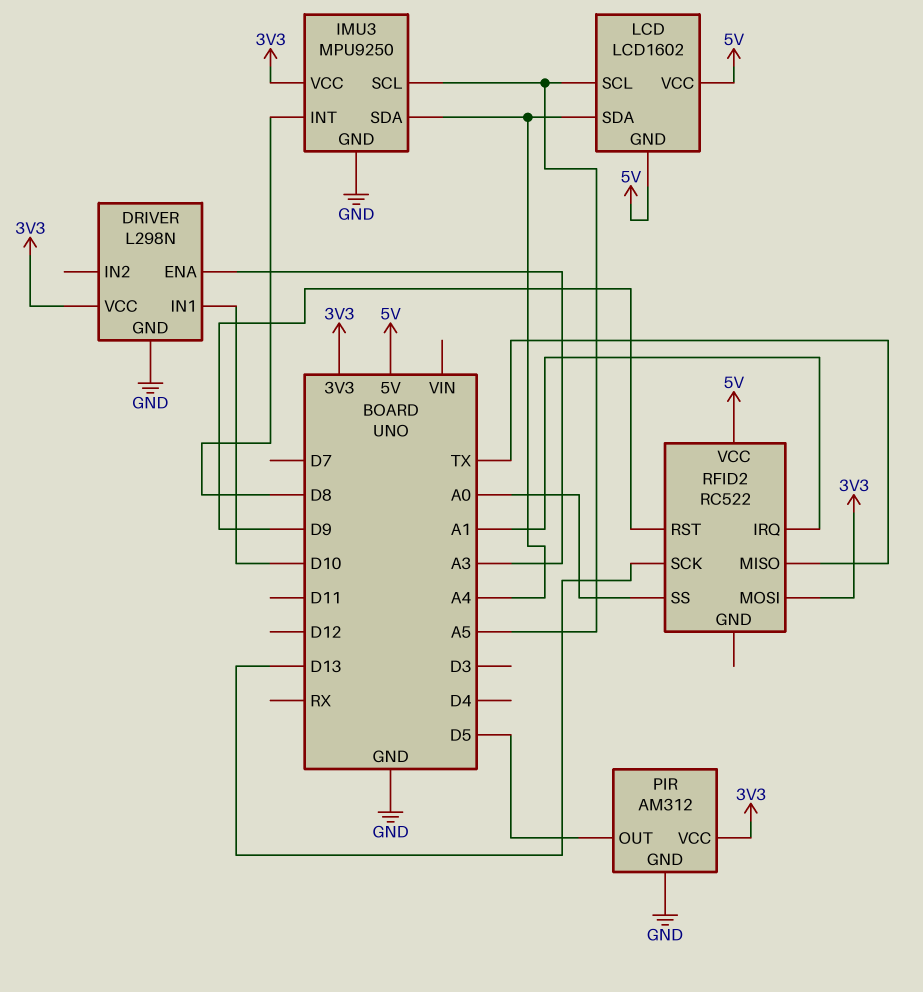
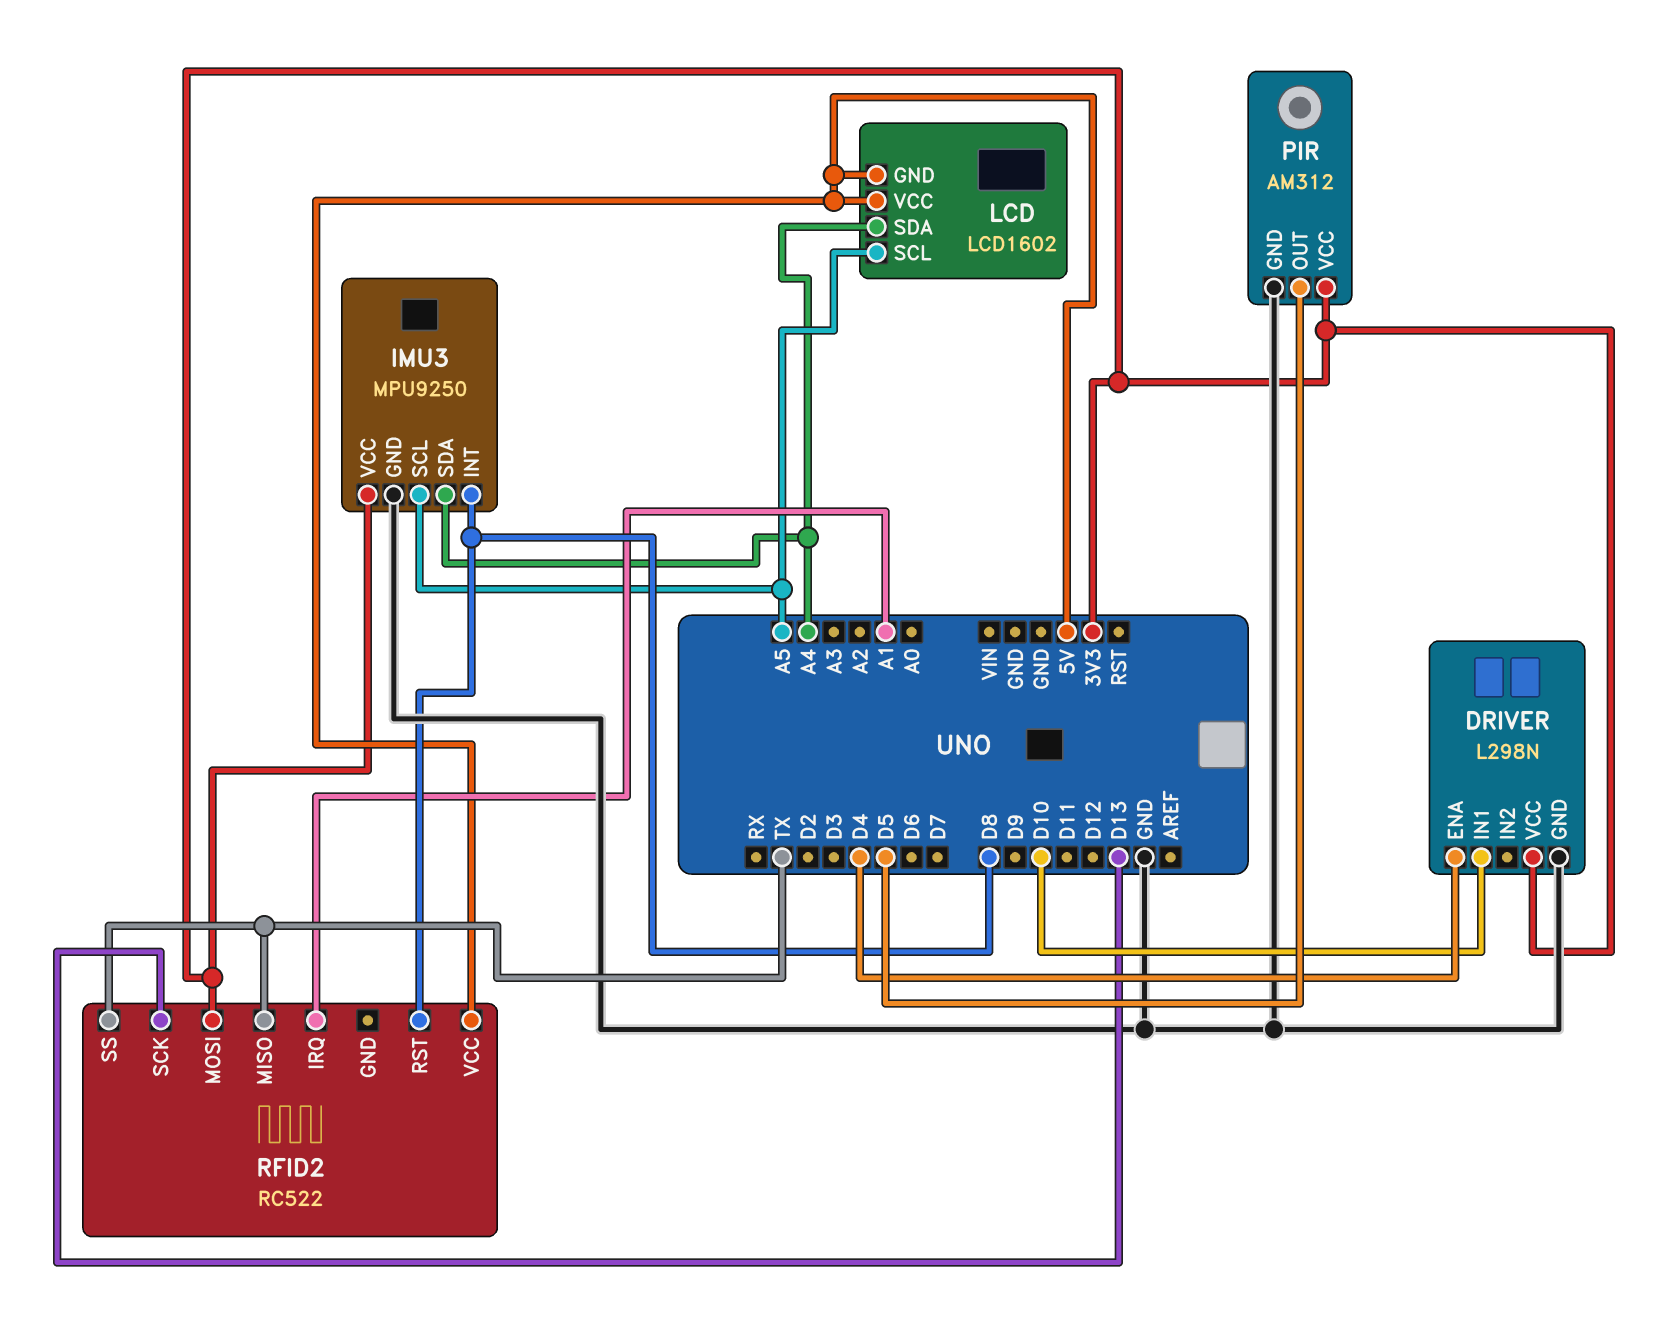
DRIVER pin ENA: A3 -> D4
RFID2 pin RST: D9 -> D8
RFID2 pin SS: A0 -> TX

